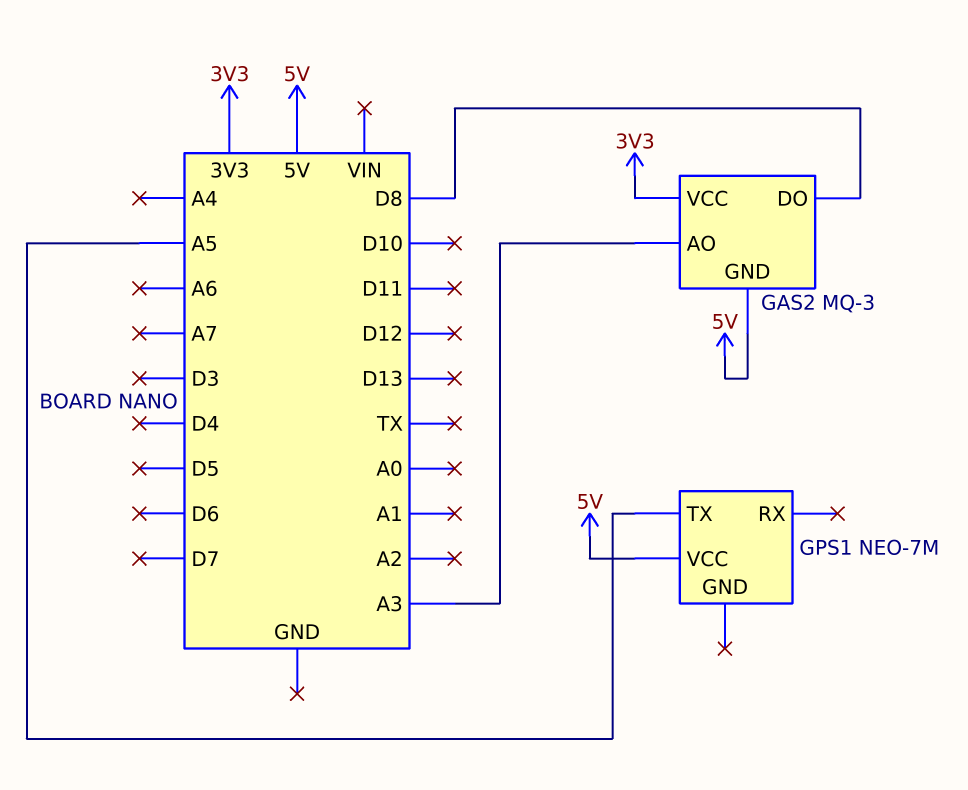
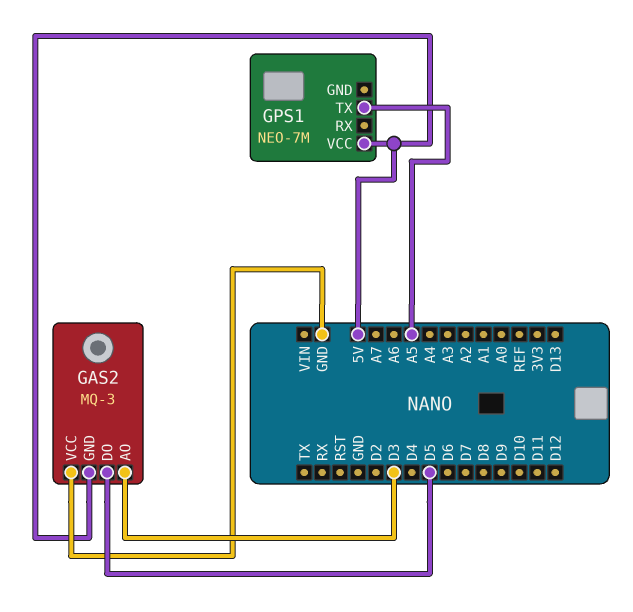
GAS2 pin AO: A3 -> D3
GAS2 pin DO: D8 -> D5
GAS2 pin VCC: 3V3 -> GND

